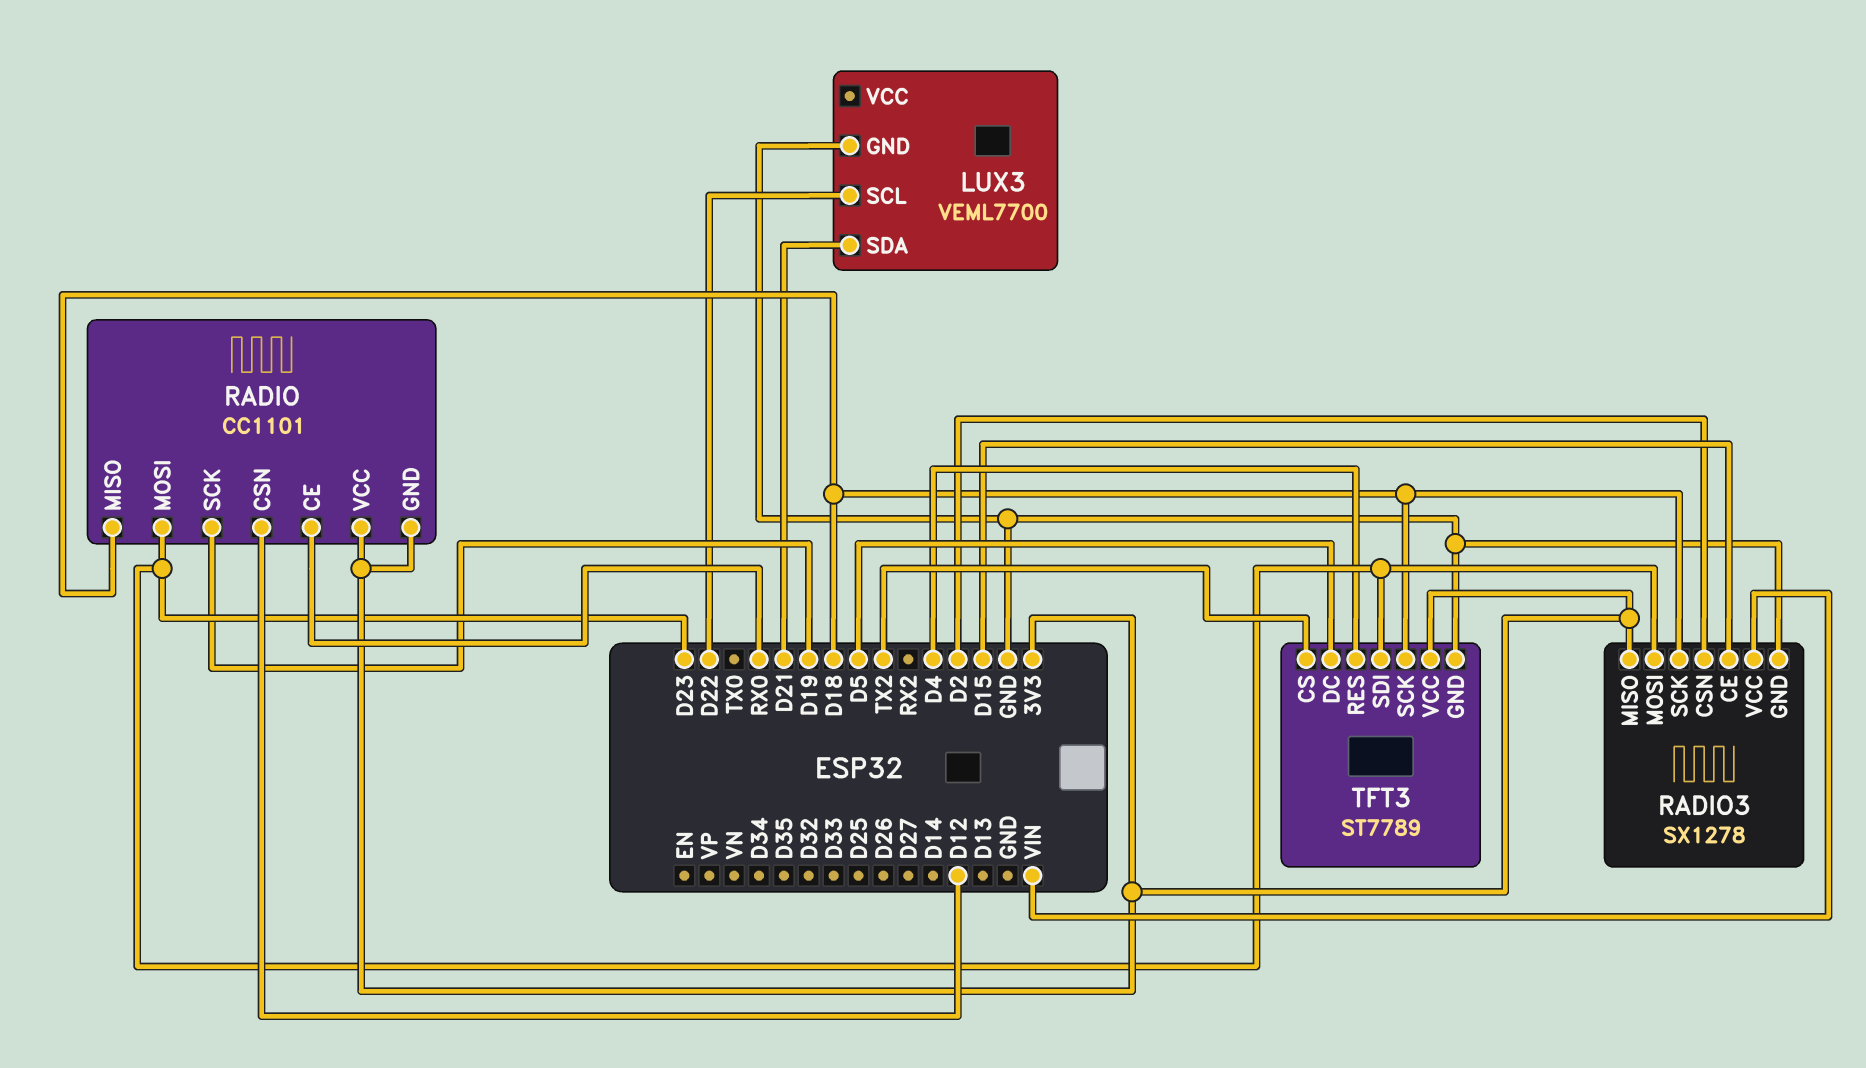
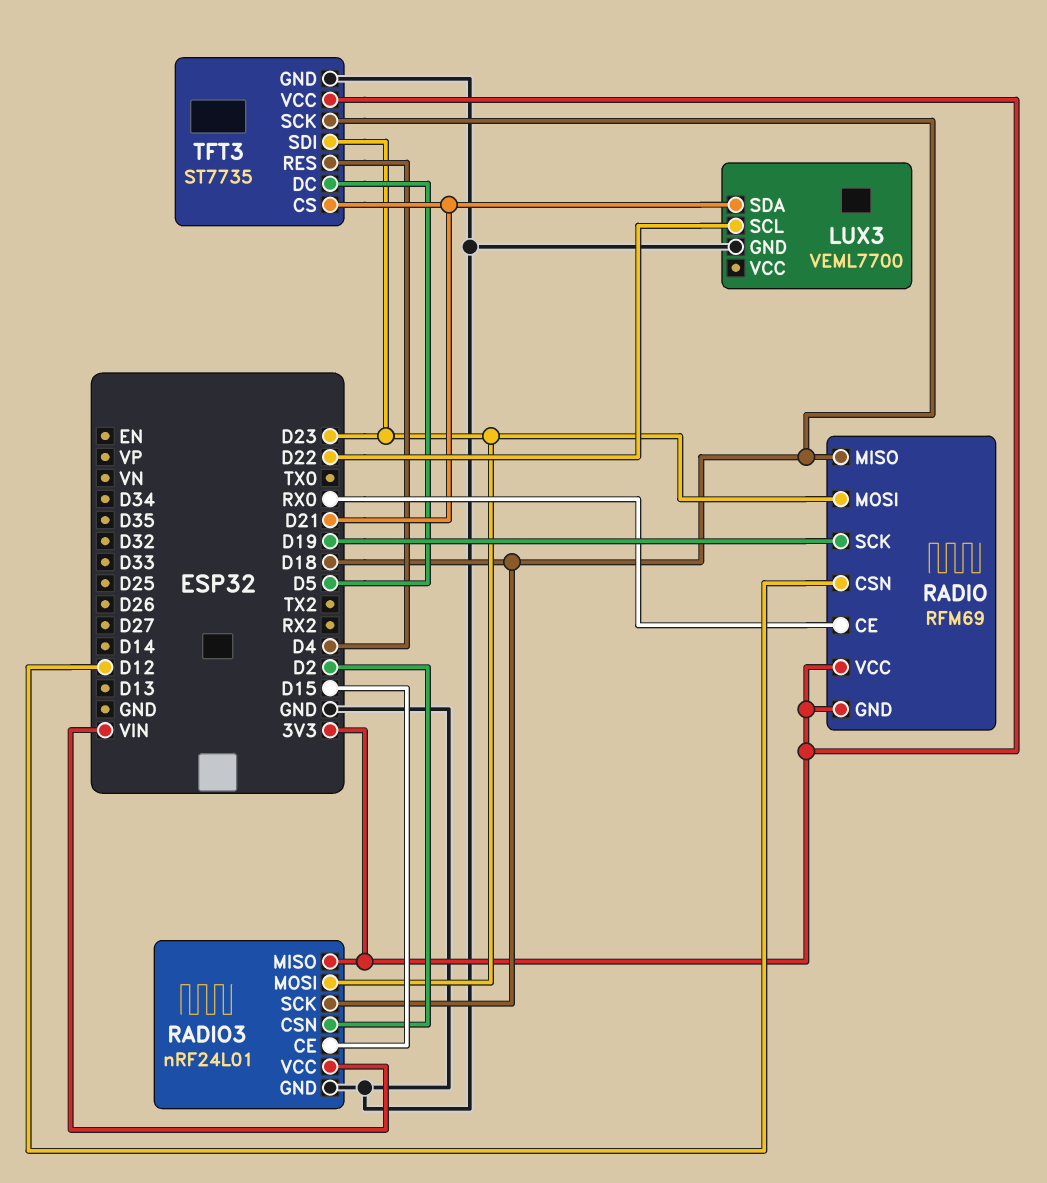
RADIO: CC1101 -> RFM69
RADIO3: SX1278 -> nRF24L01
TFT3: ST7789 -> ST7735
TFT3 pin CS: TX2 -> D21

